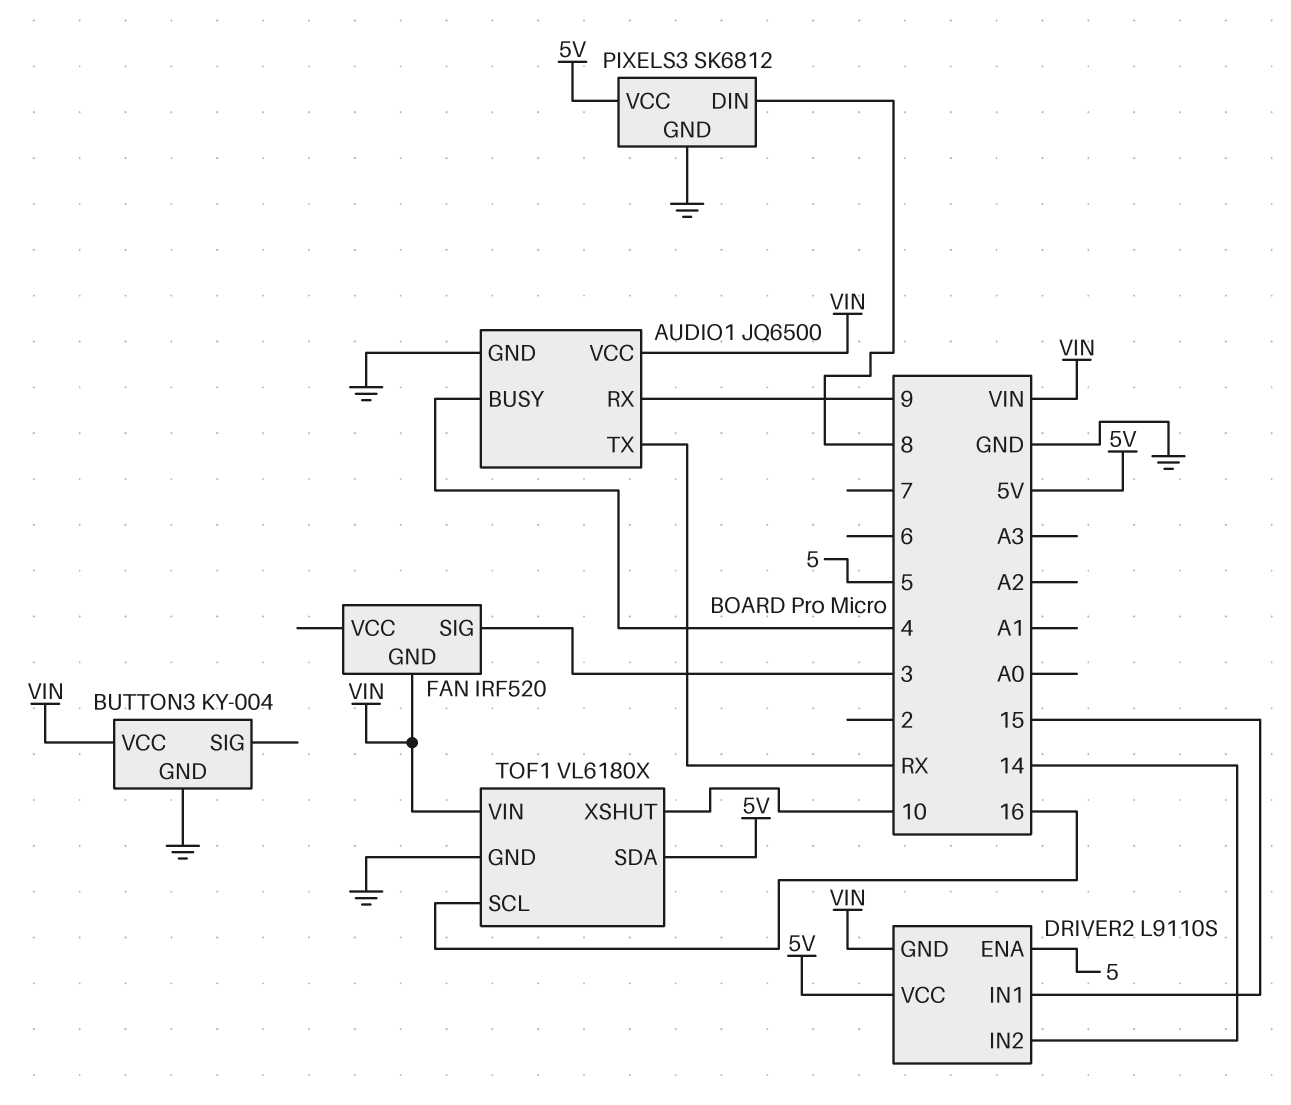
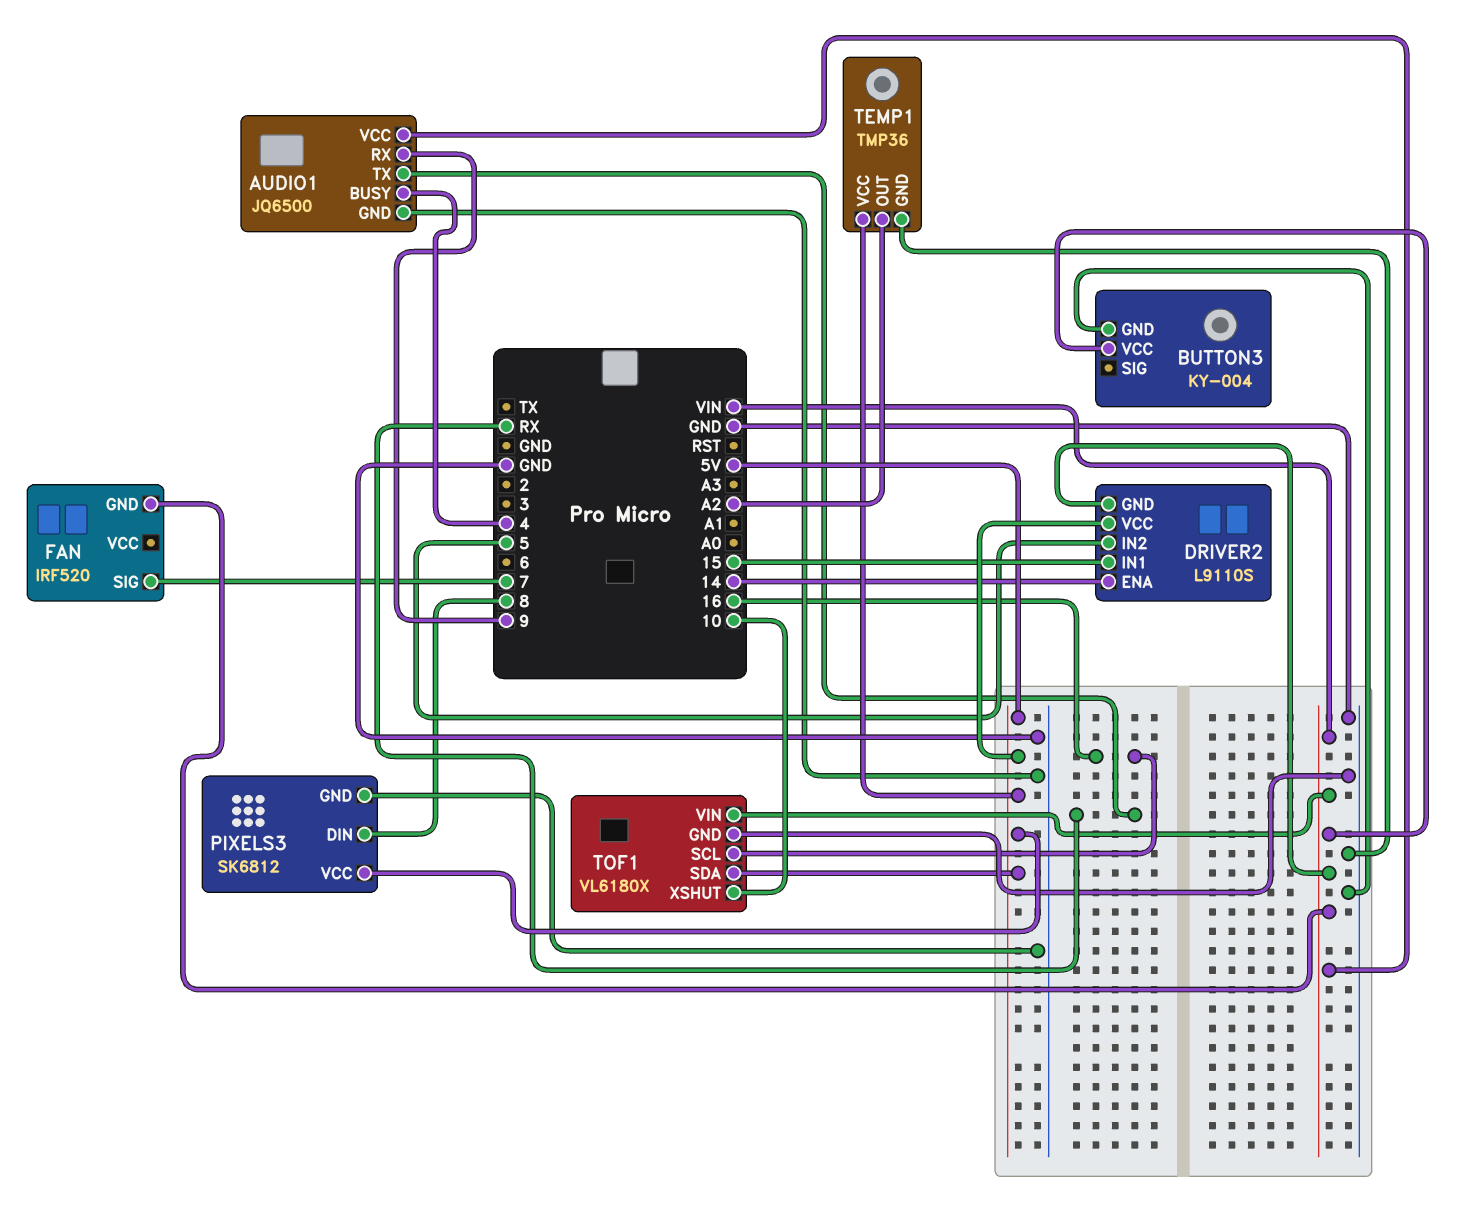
DRIVER2 pin ENA: 5 -> 14
DRIVER2 pin IN2: 14 -> 5
FAN pin SIG: 3 -> 7
TEMP1: none -> TMP36
TEMP1 pin GND: none -> GND
TEMP1 pin OUT: none -> A2
TEMP1 pin VCC: none -> 5V

